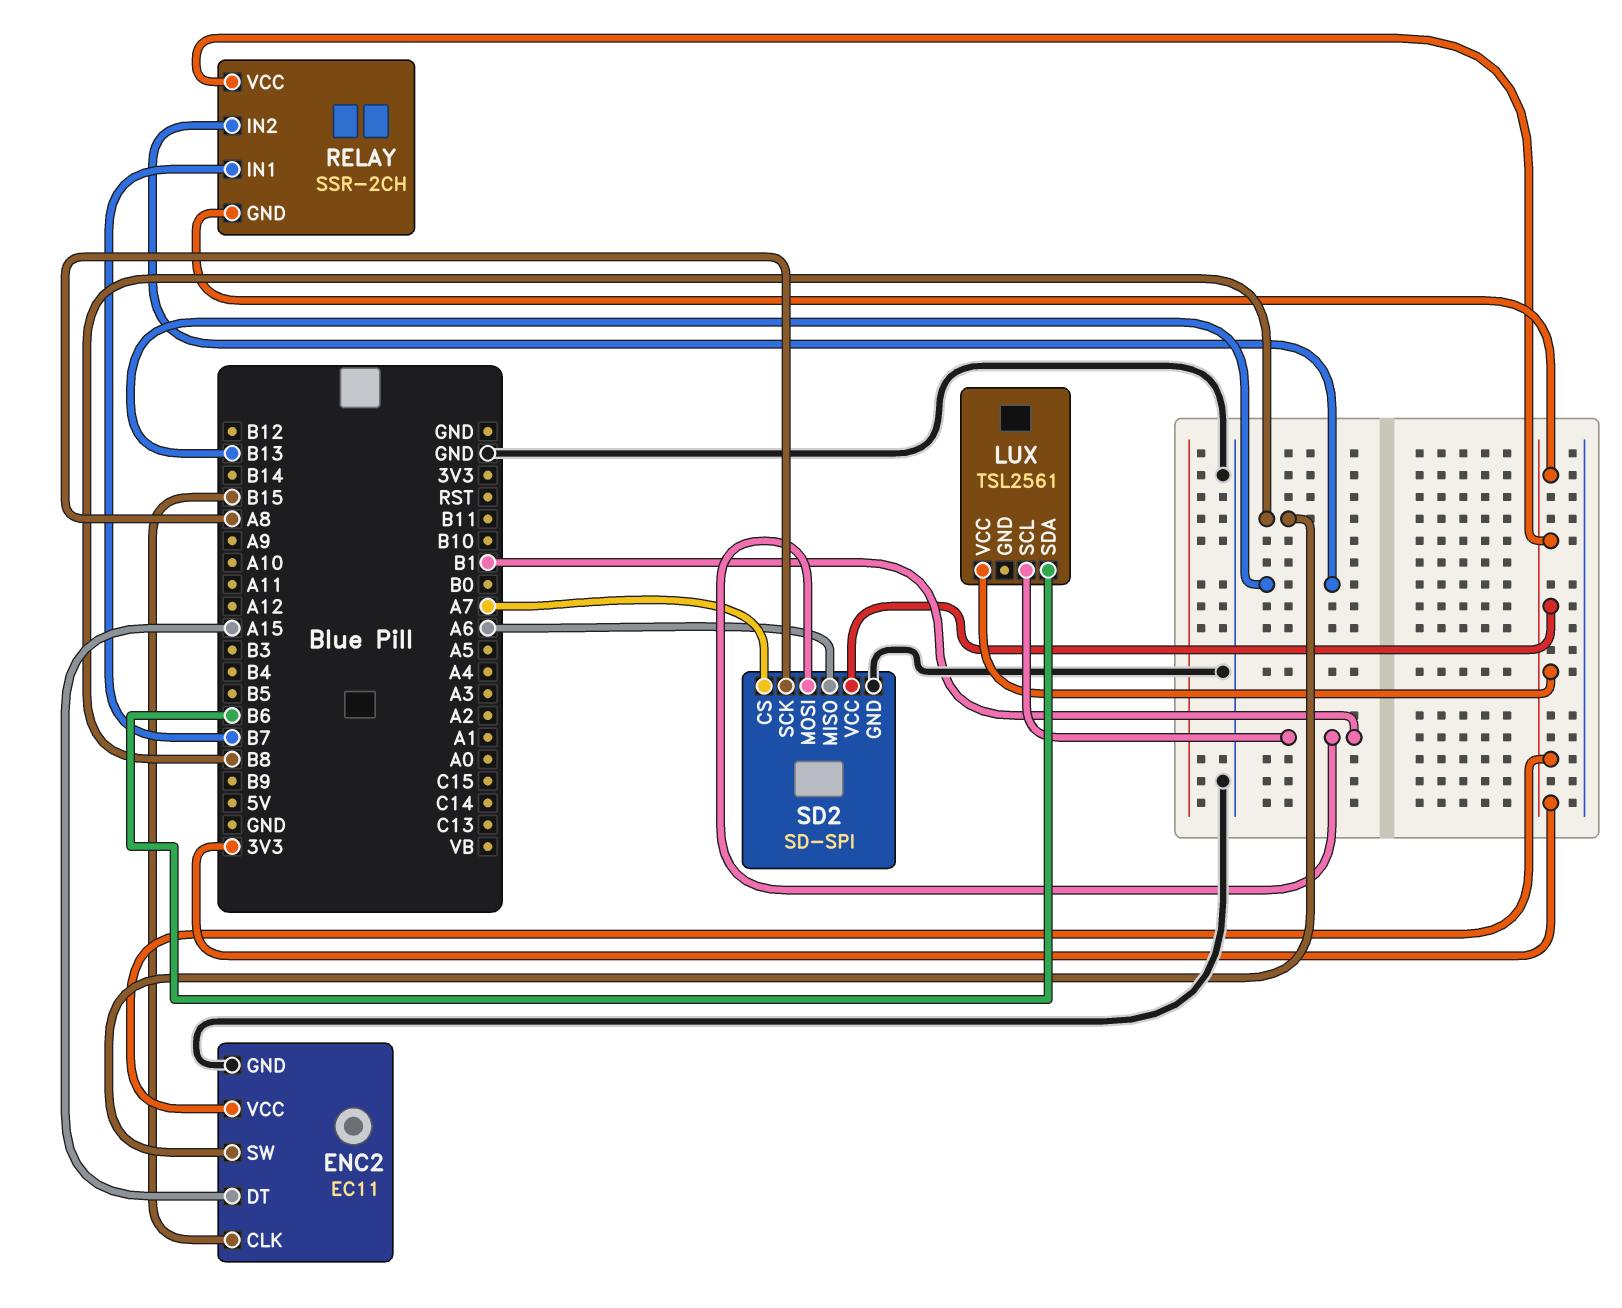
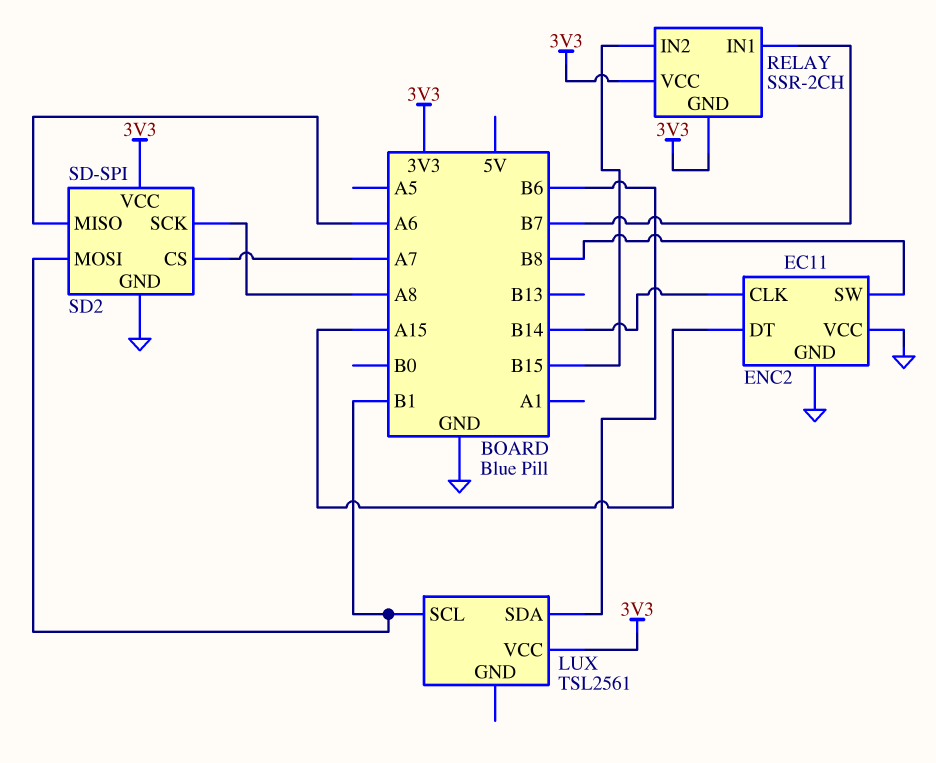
ENC2 pin CLK: B15 -> B14
ENC2 pin VCC: 3V3 -> GND
RELAY pin IN2: B13 -> B15

